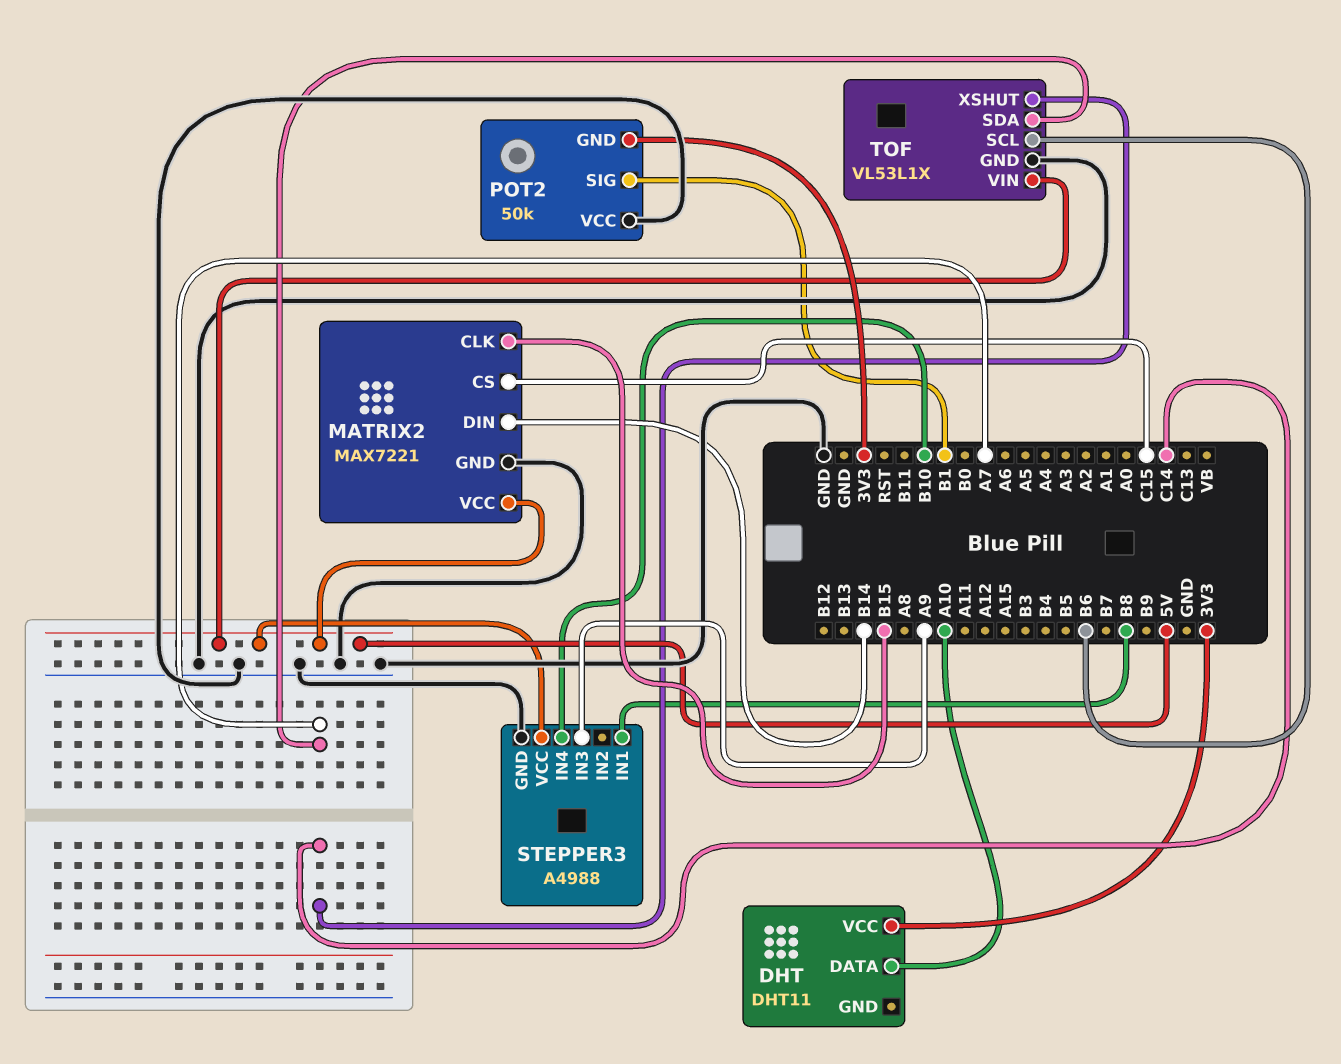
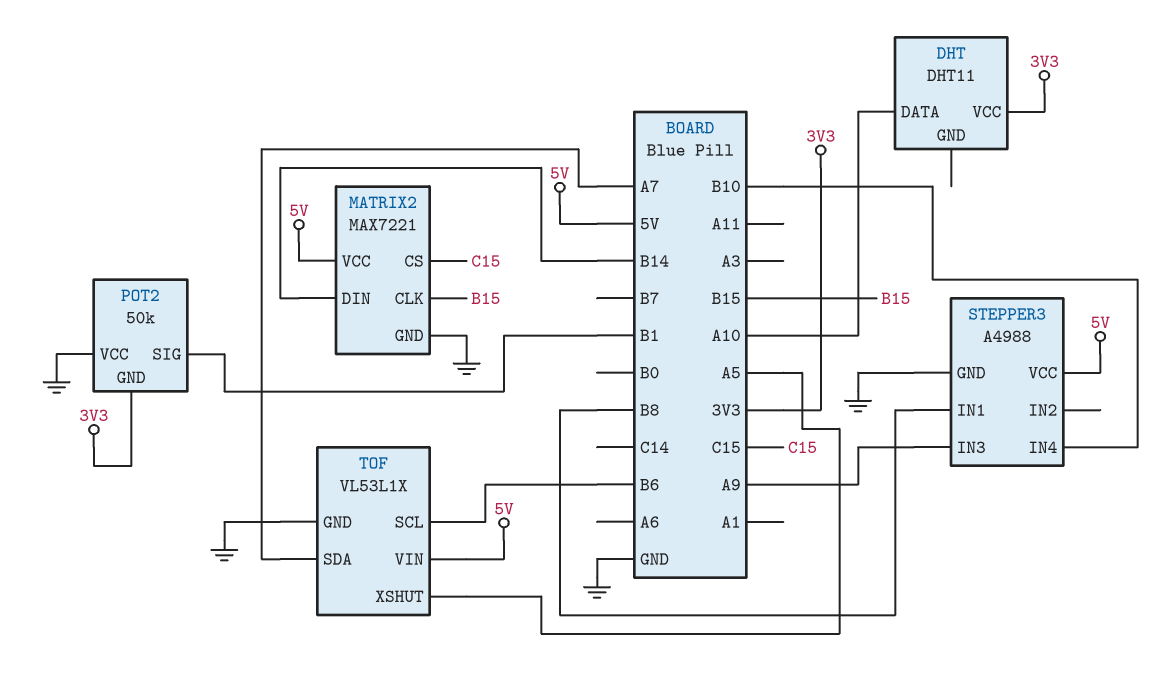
TOF pin XSHUT: C14 -> A5

